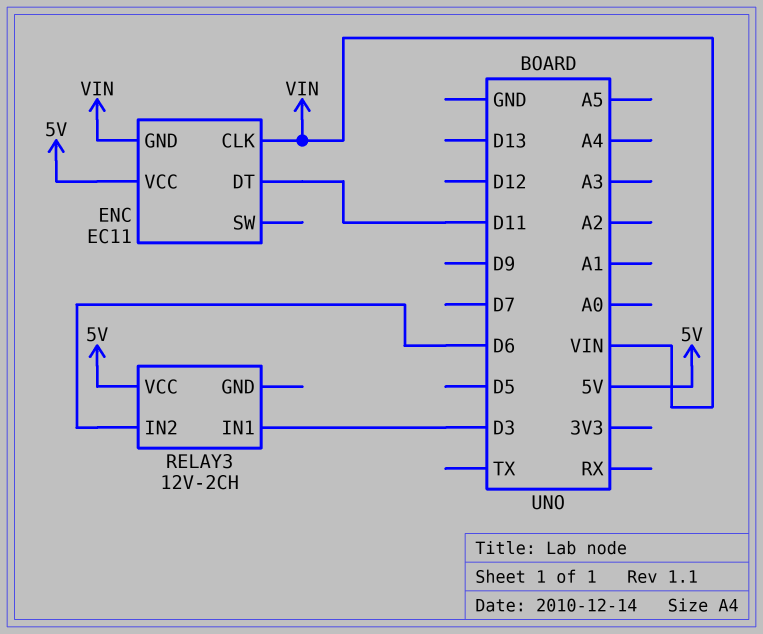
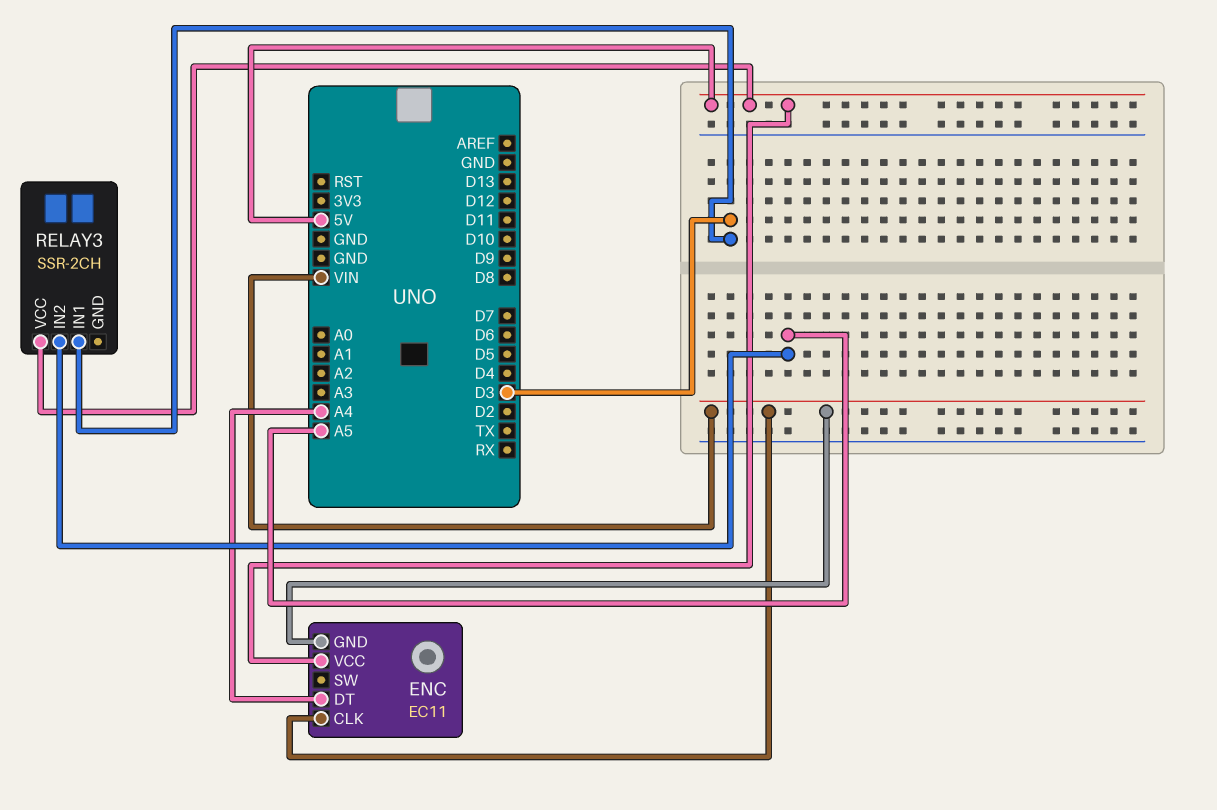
ENC pin DT: D11 -> A4
RELAY3: 12V-2CH -> SSR-2CH
RELAY3 pin IN2: D6 -> A5

